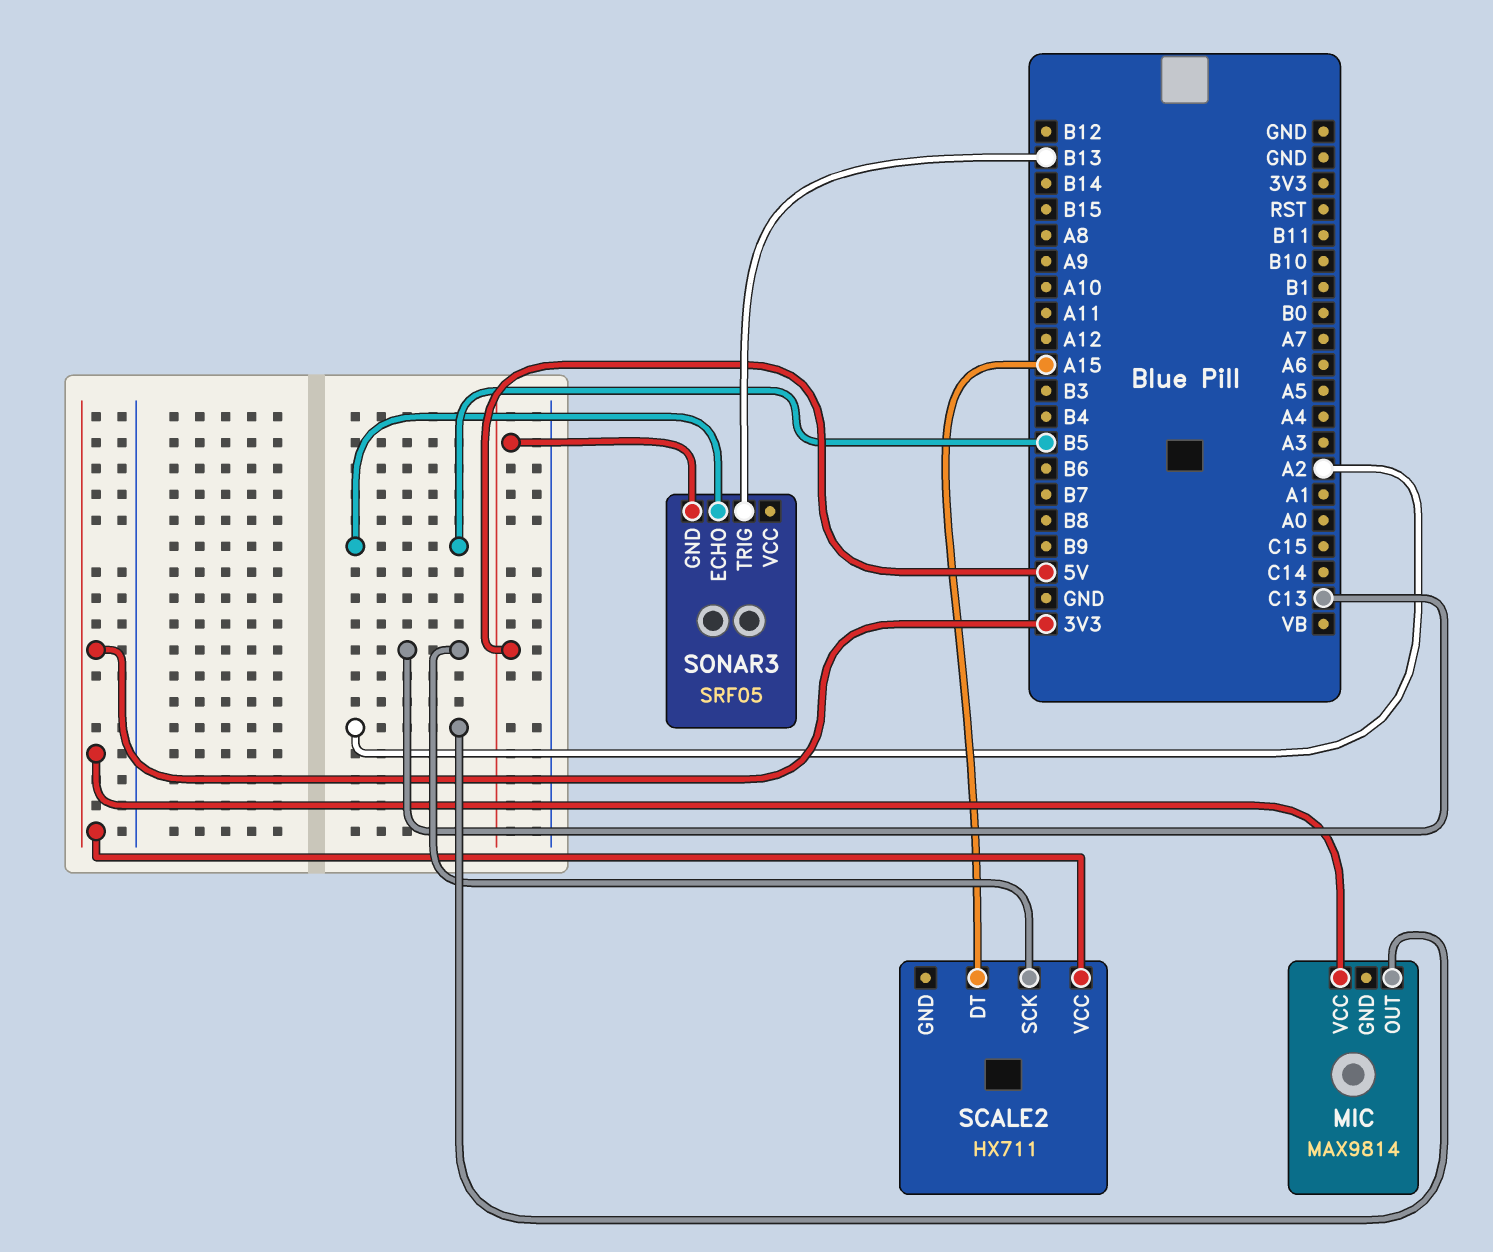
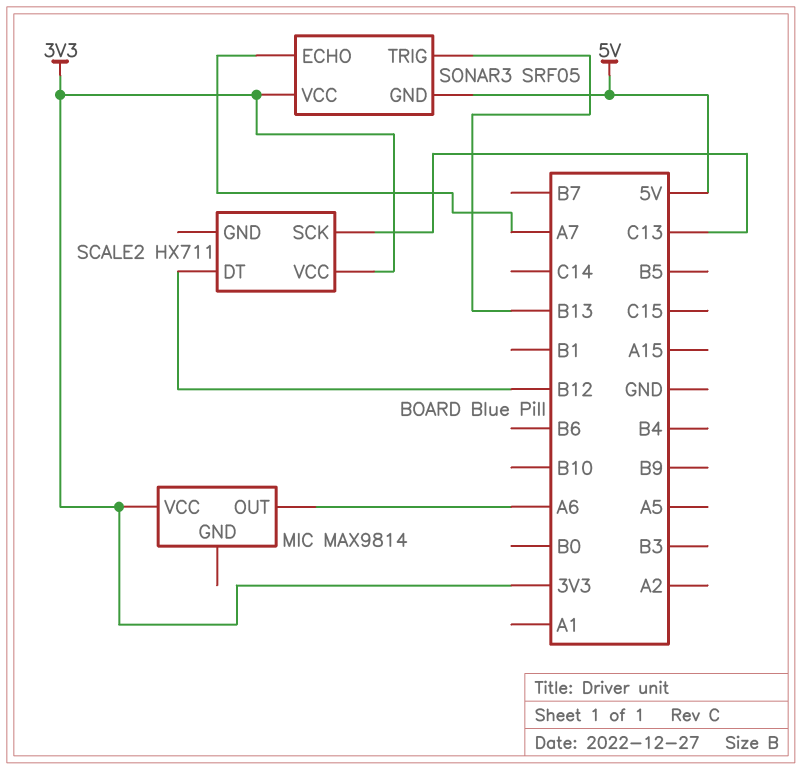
MIC pin OUT: A2 -> A6
SCALE2 pin DT: A15 -> B12
SONAR3 pin ECHO: B5 -> A7
SONAR3 pin VCC: none -> 3V3

